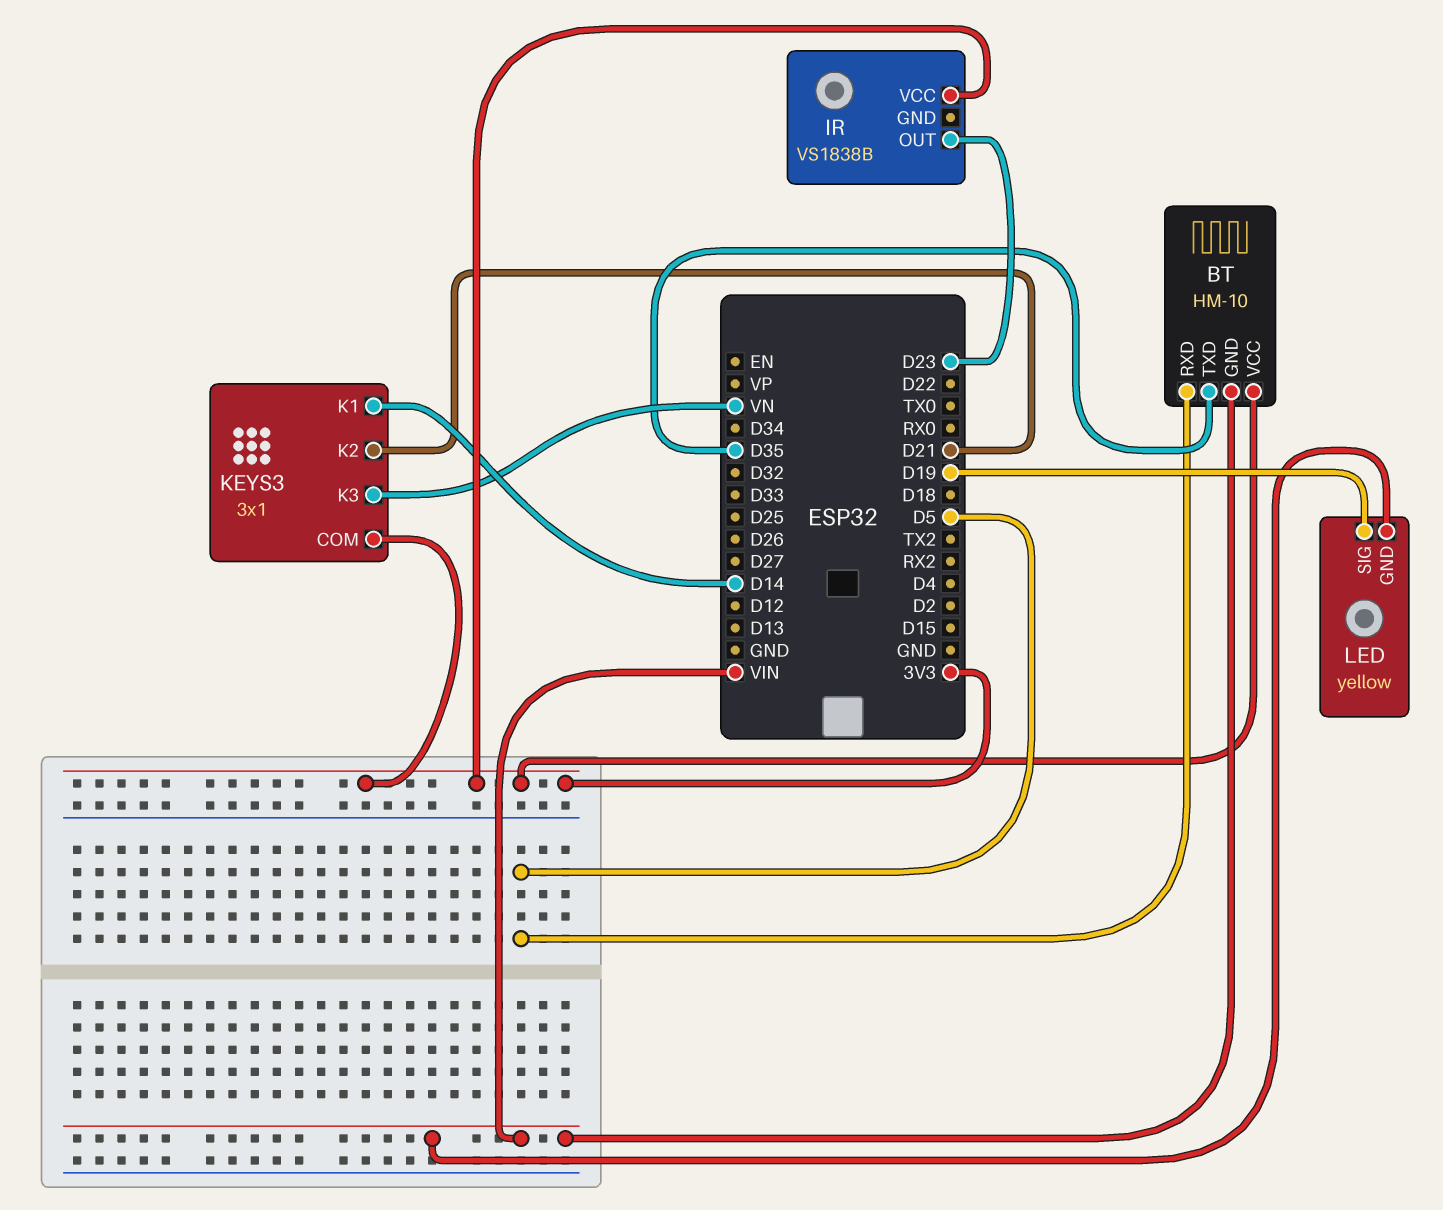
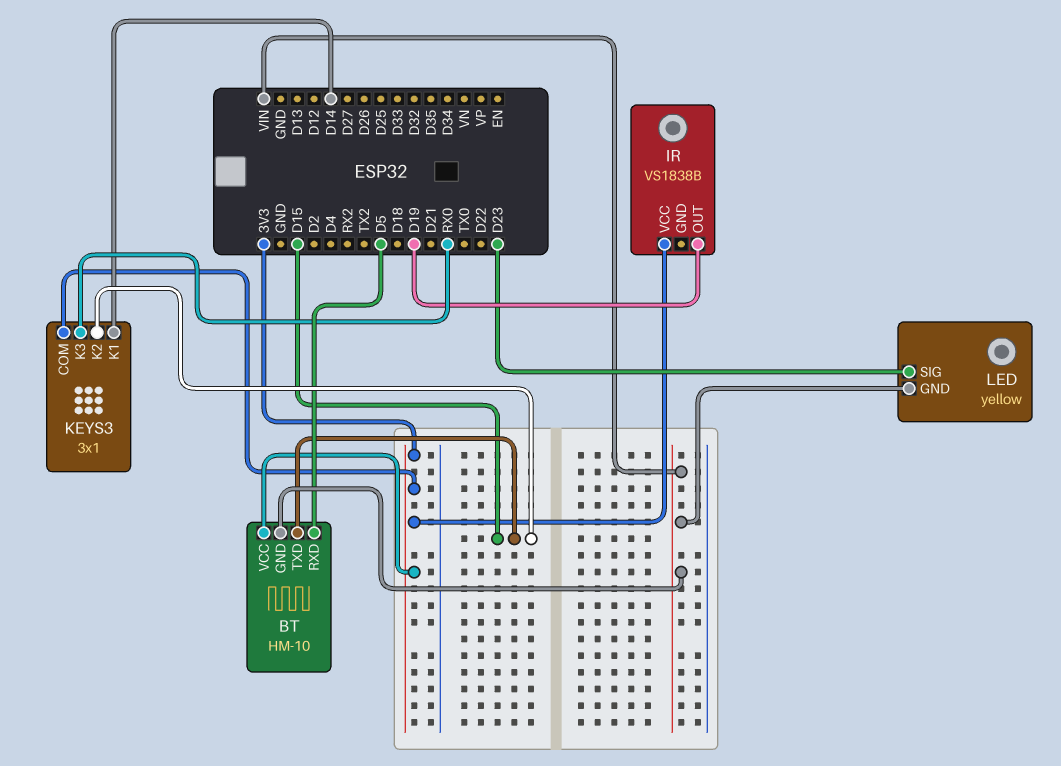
BT pin TXD: D35 -> D15
IR pin OUT: D23 -> D19
KEYS3 pin K2: D21 -> D15
KEYS3 pin K3: VN -> RX0
LED pin SIG: D19 -> D23

